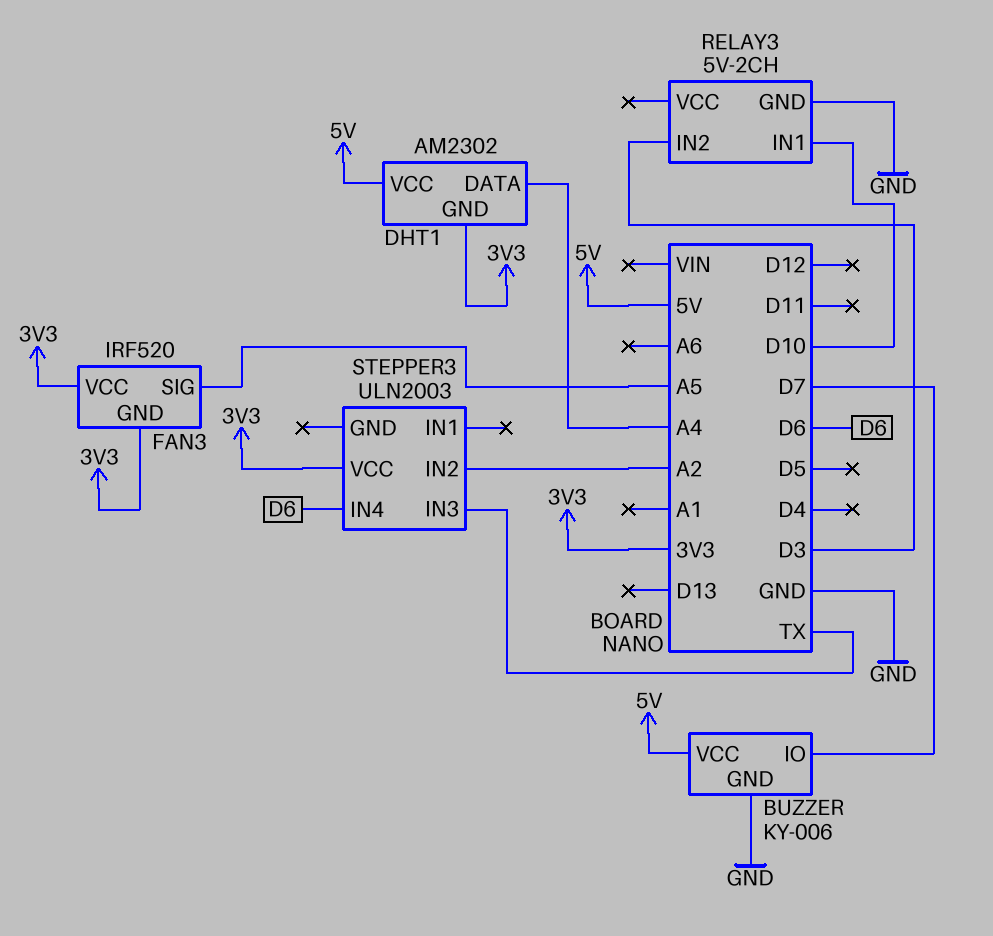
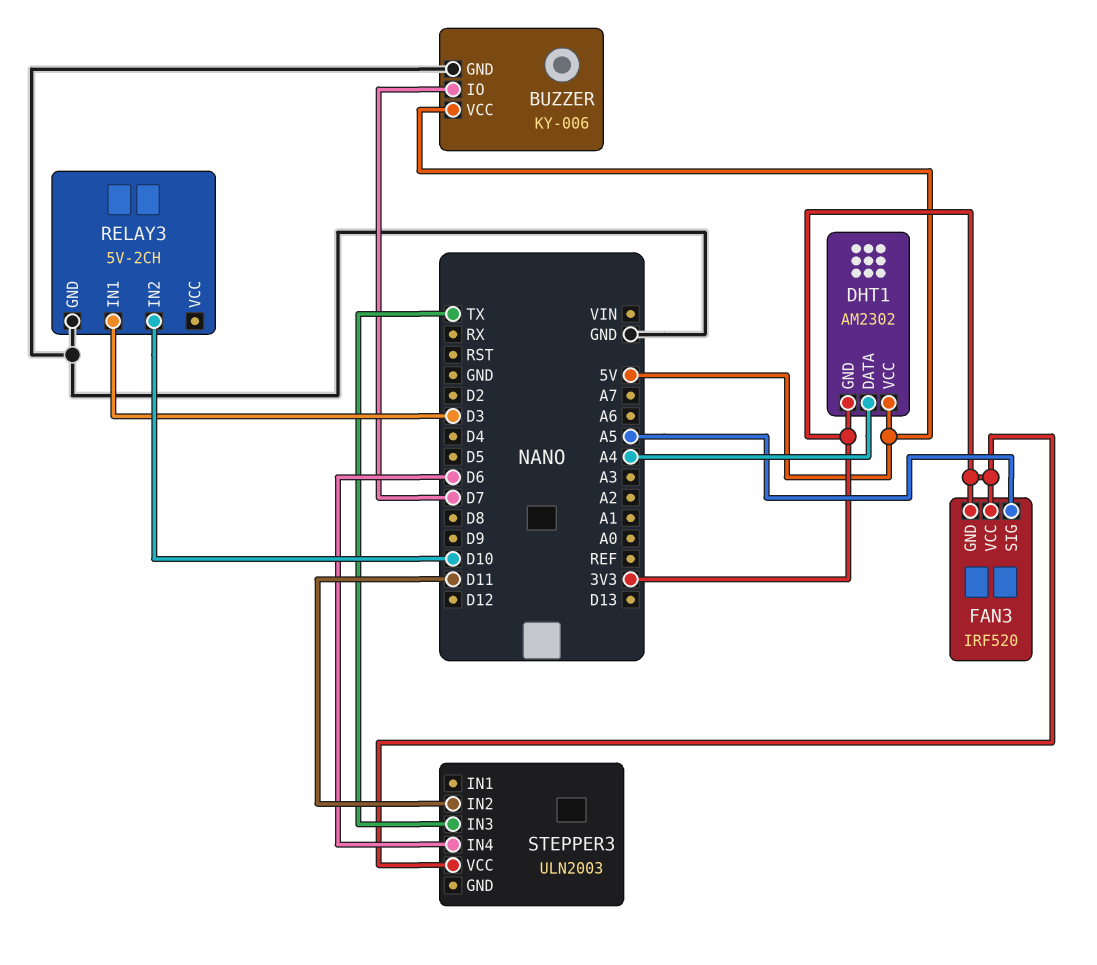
RELAY3 pin IN1: D10 -> D3
RELAY3 pin IN2: D3 -> D10
STEPPER3 pin IN2: A2 -> D11

